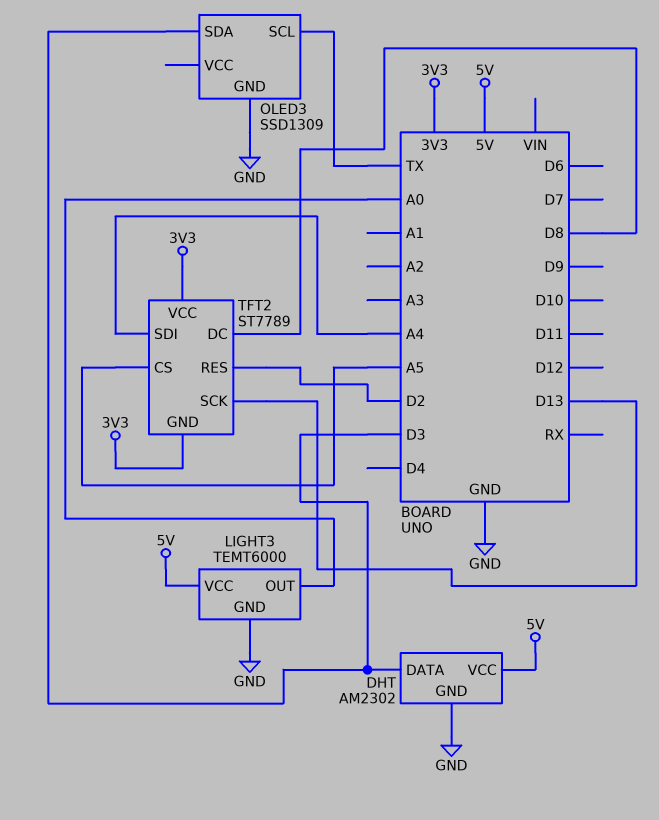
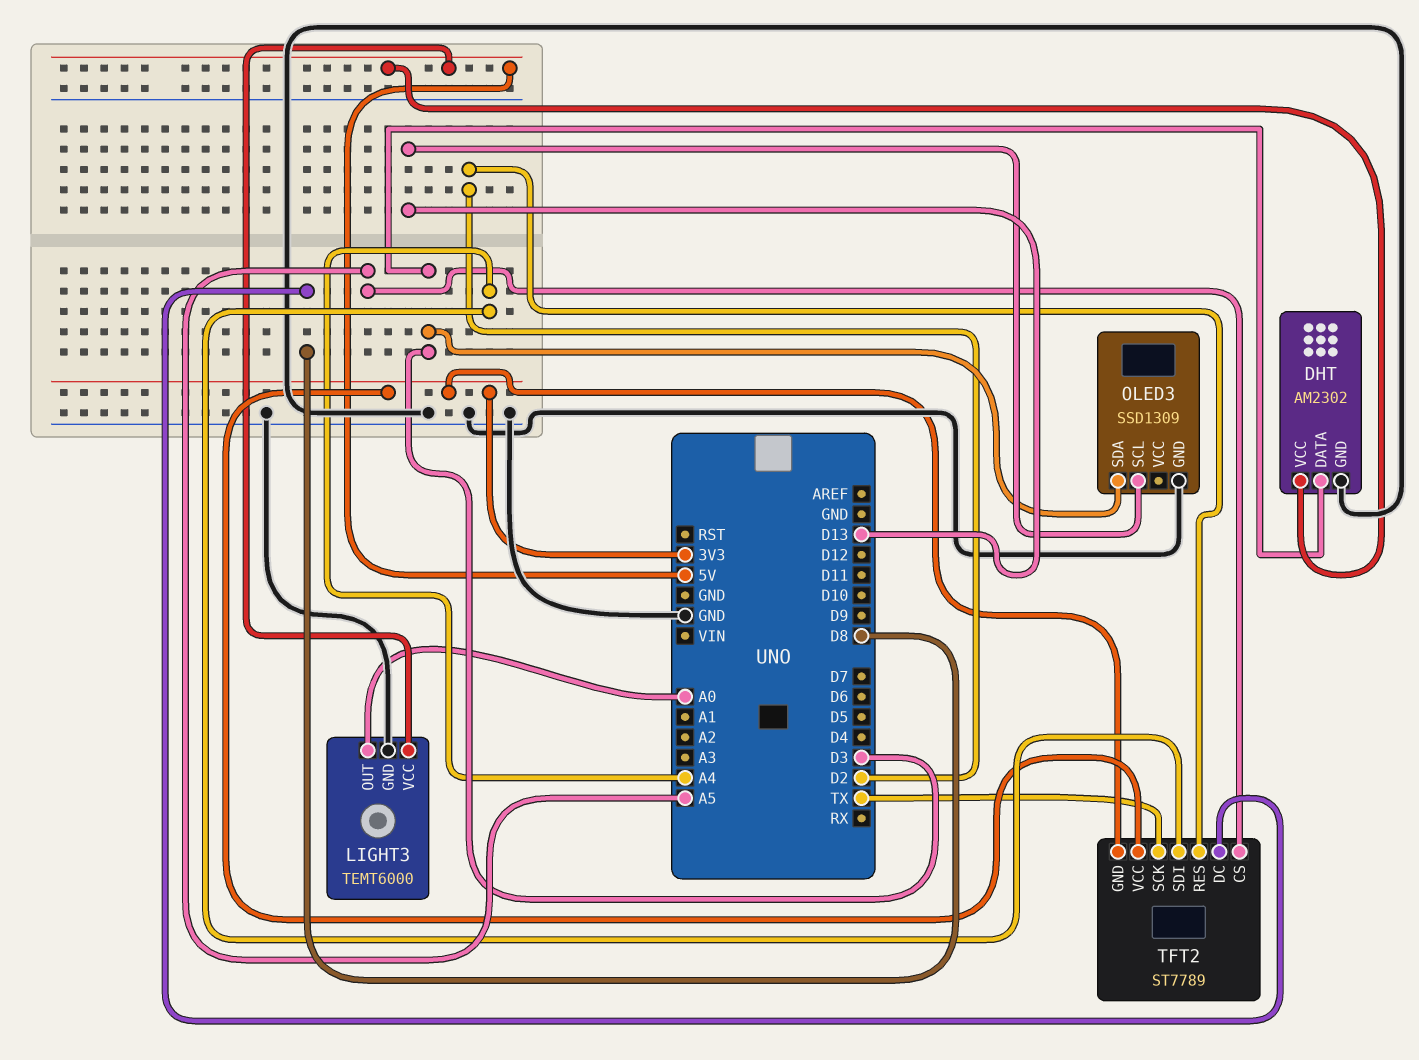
OLED3 pin SCL: TX -> D13
TFT2 pin SCK: D13 -> TX

